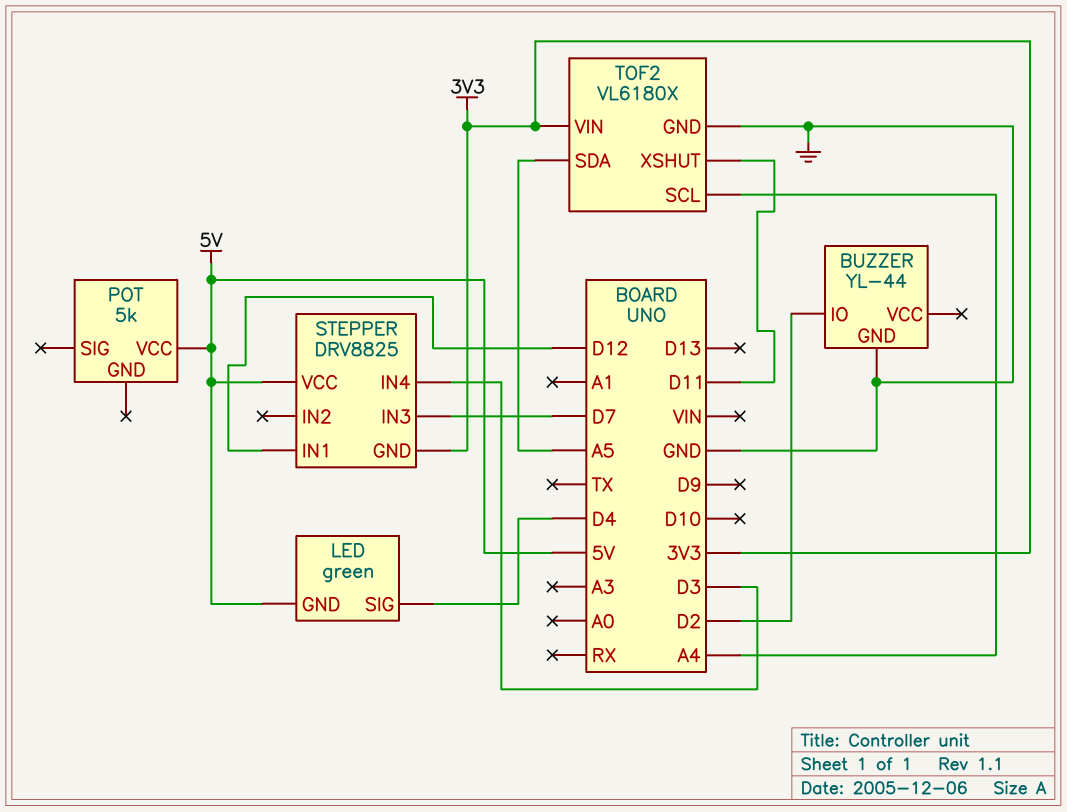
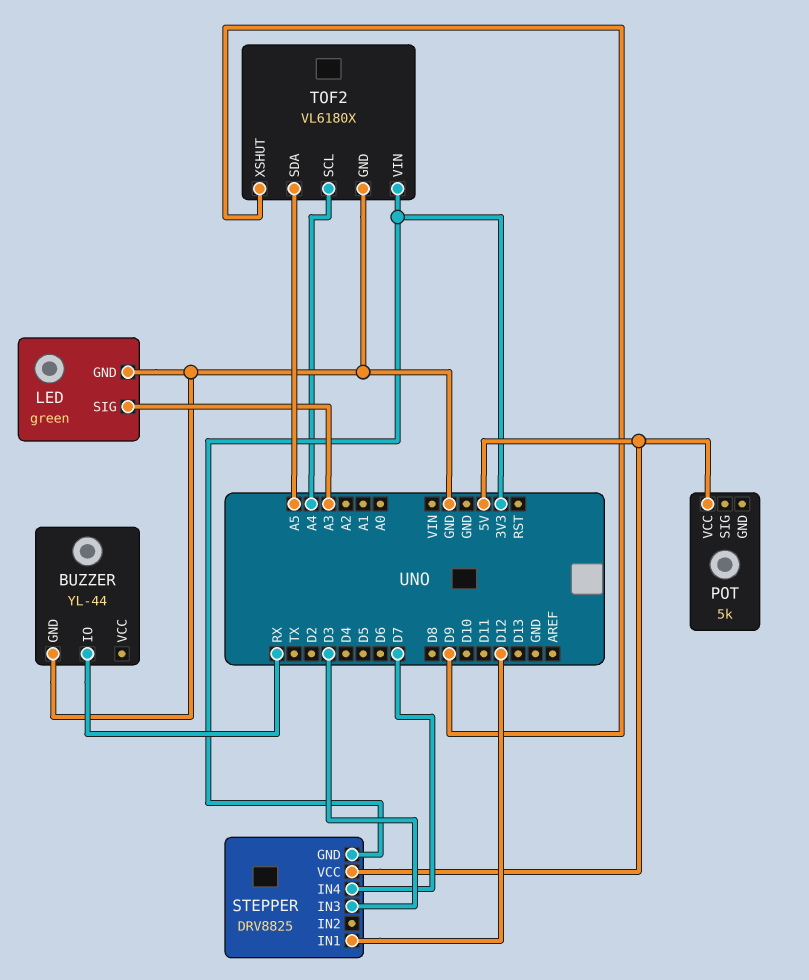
BUZZER pin IO: D2 -> RX
LED pin GND: 5V -> GND
LED pin SIG: D4 -> A3
STEPPER pin IN3: D7 -> D3
STEPPER pin IN4: D3 -> D7
TOF2 pin XSHUT: D11 -> D9

